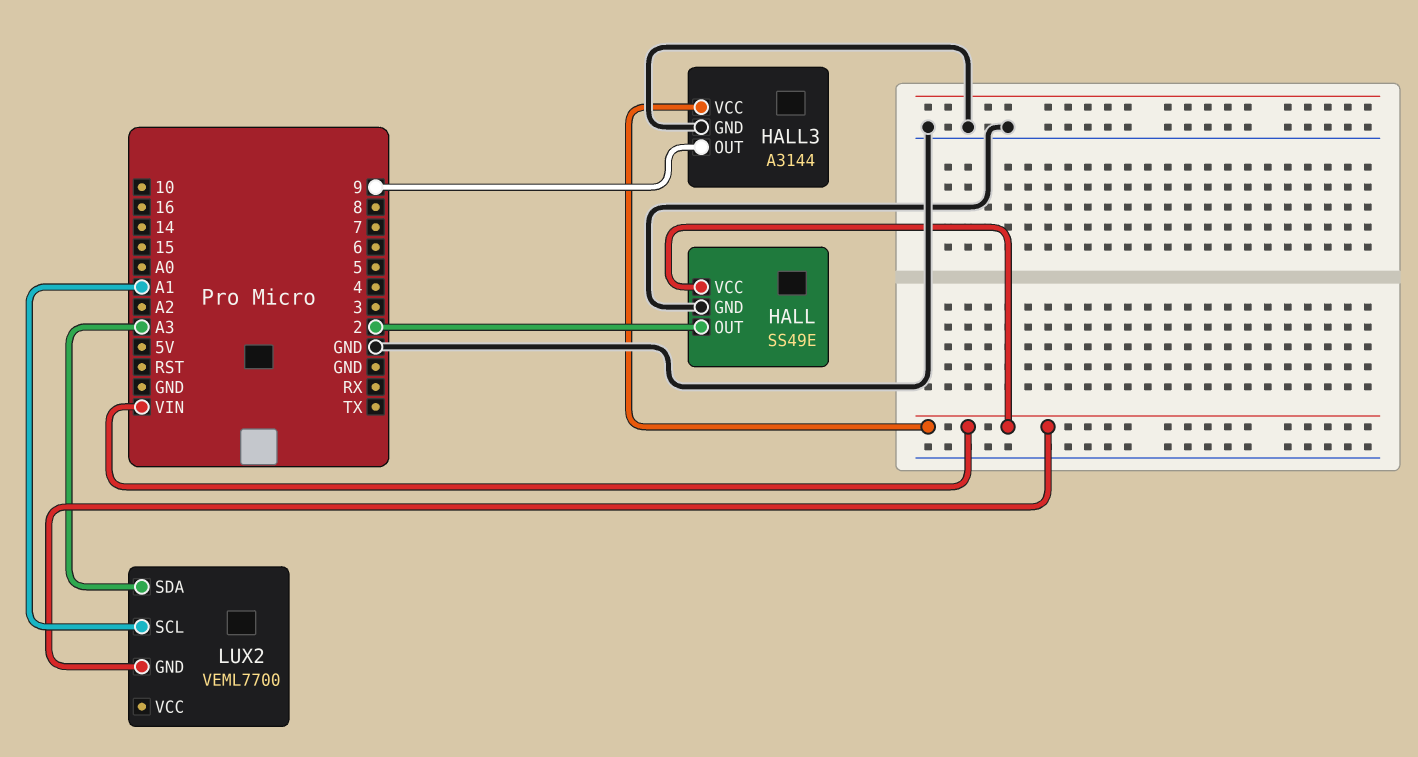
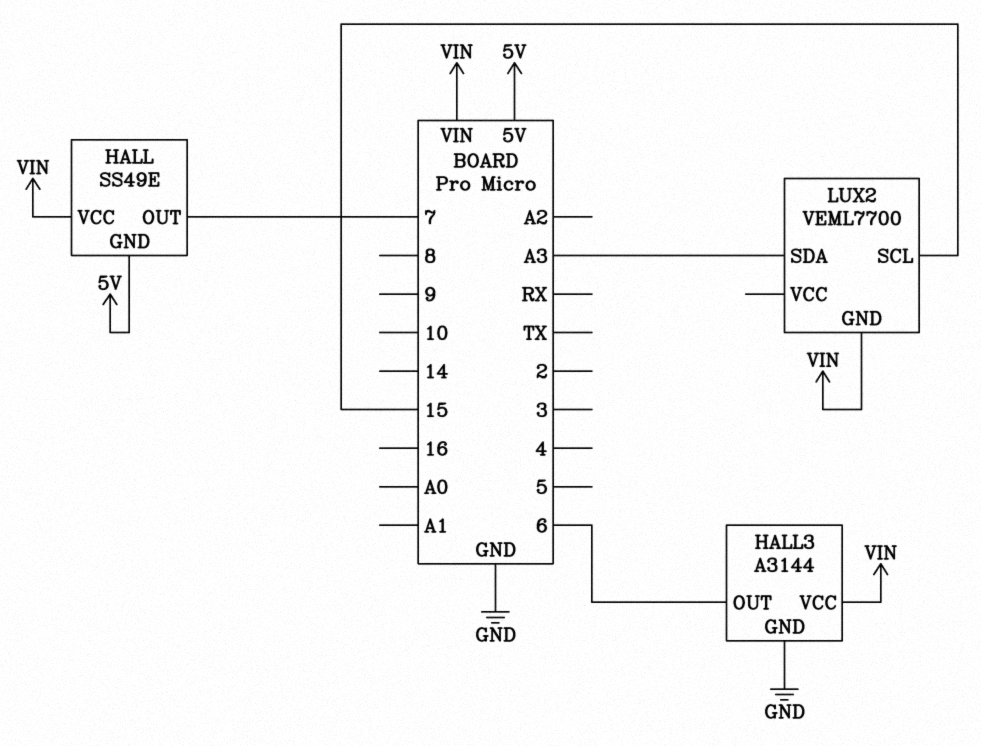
HALL pin GND: GND -> 5V
HALL pin OUT: 2 -> 7
HALL3 pin OUT: 9 -> 6
LUX2 pin SCL: A1 -> 15

